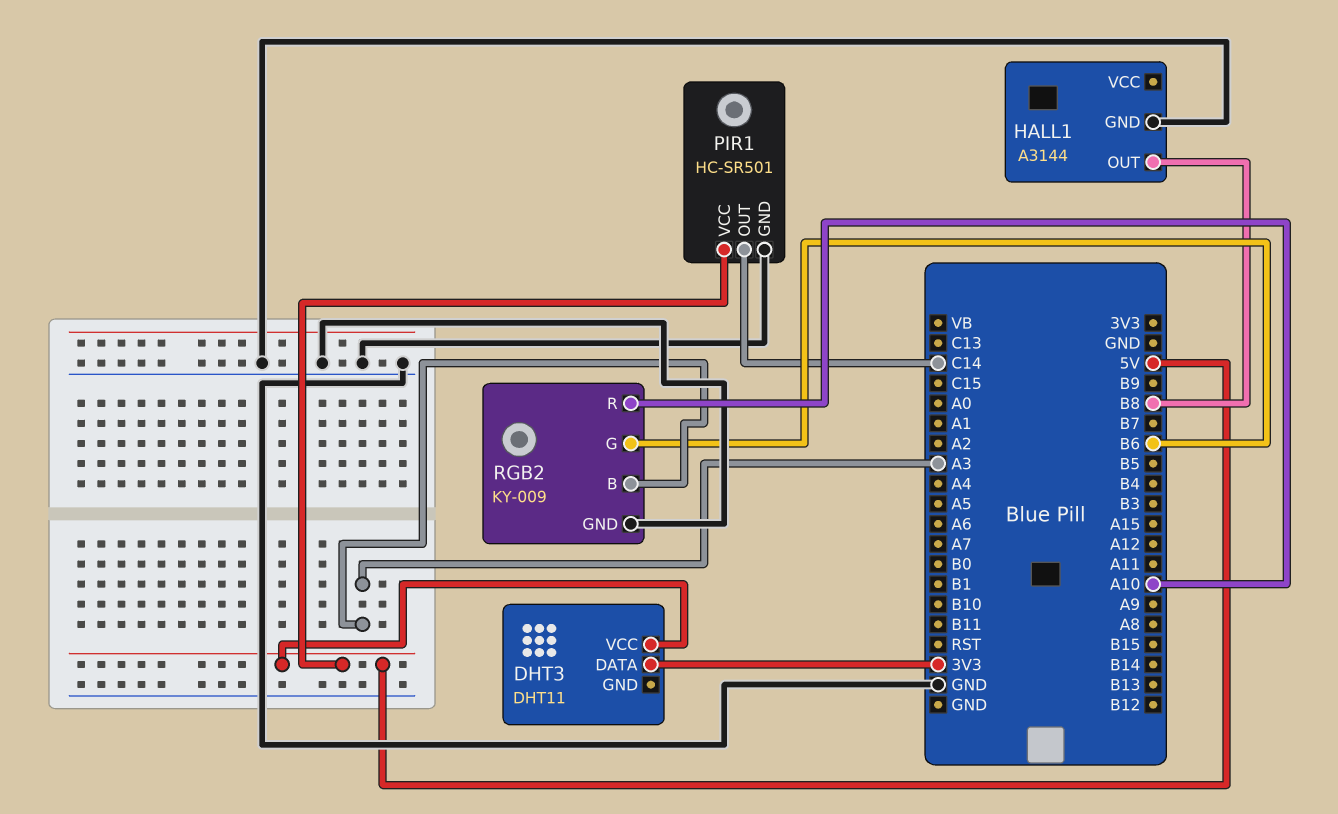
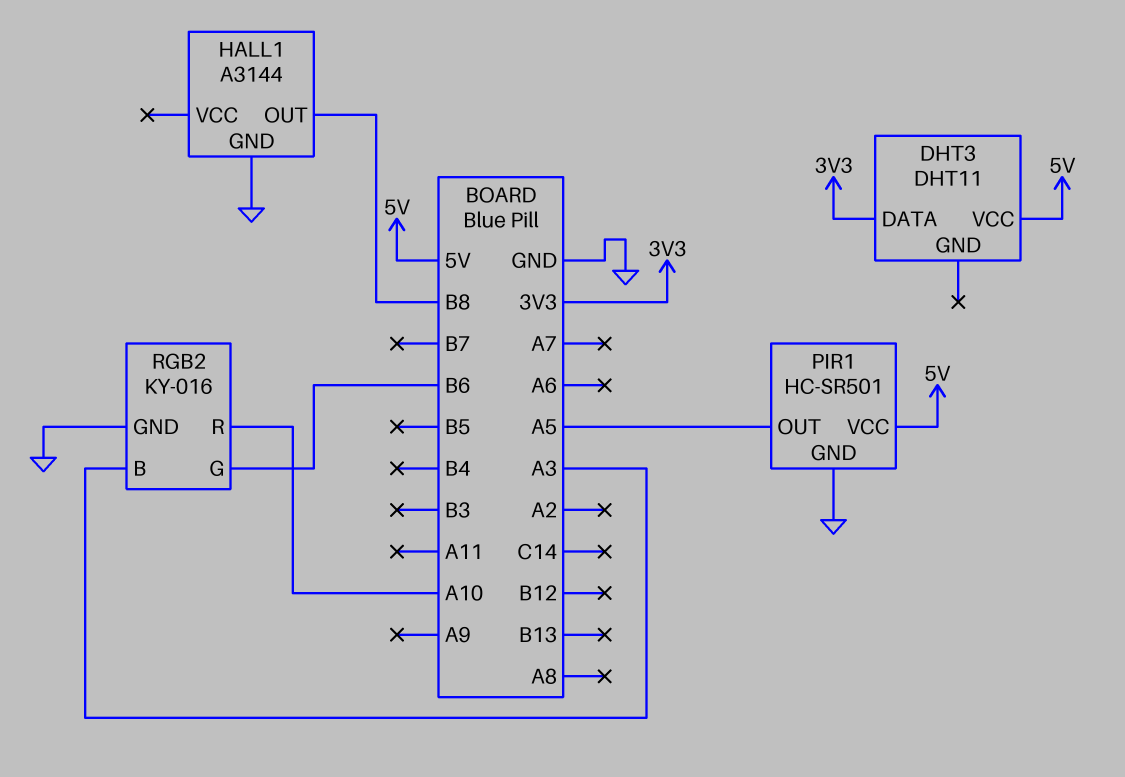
PIR1 pin OUT: C14 -> A5
RGB2: KY-009 -> KY-016

